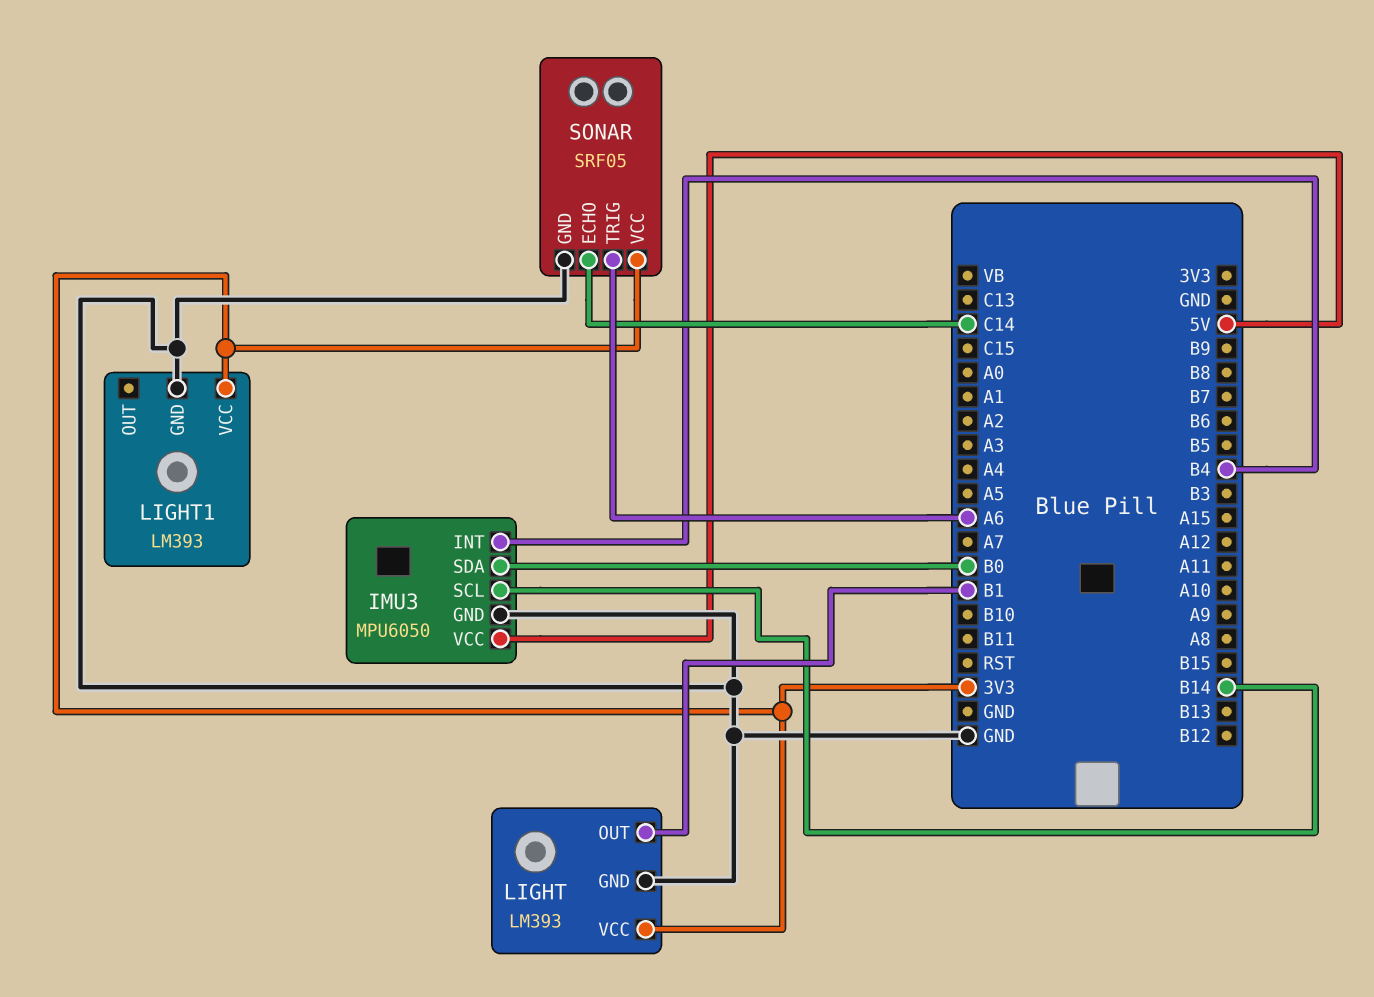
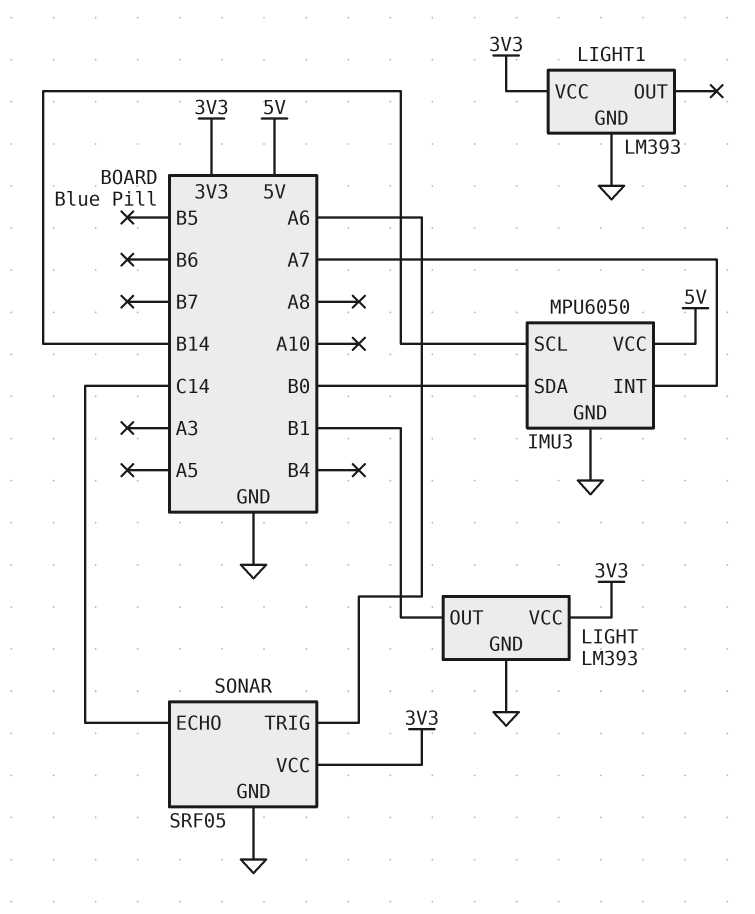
IMU3 pin INT: B4 -> A7

